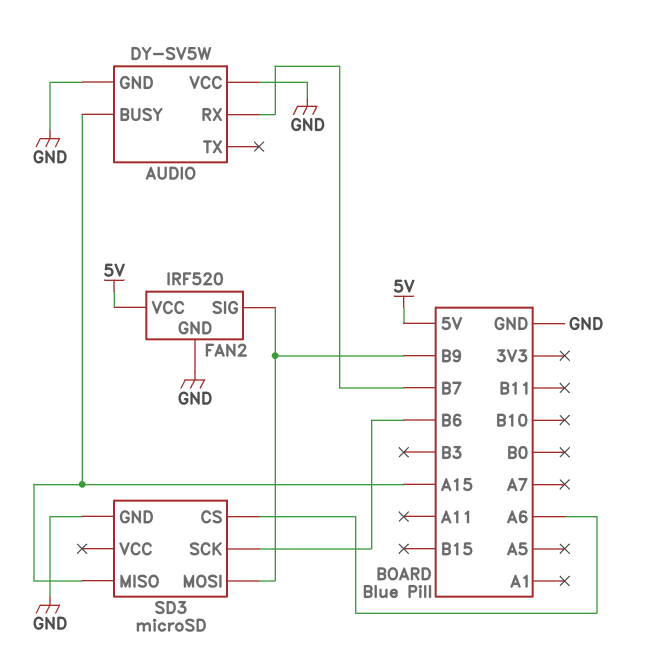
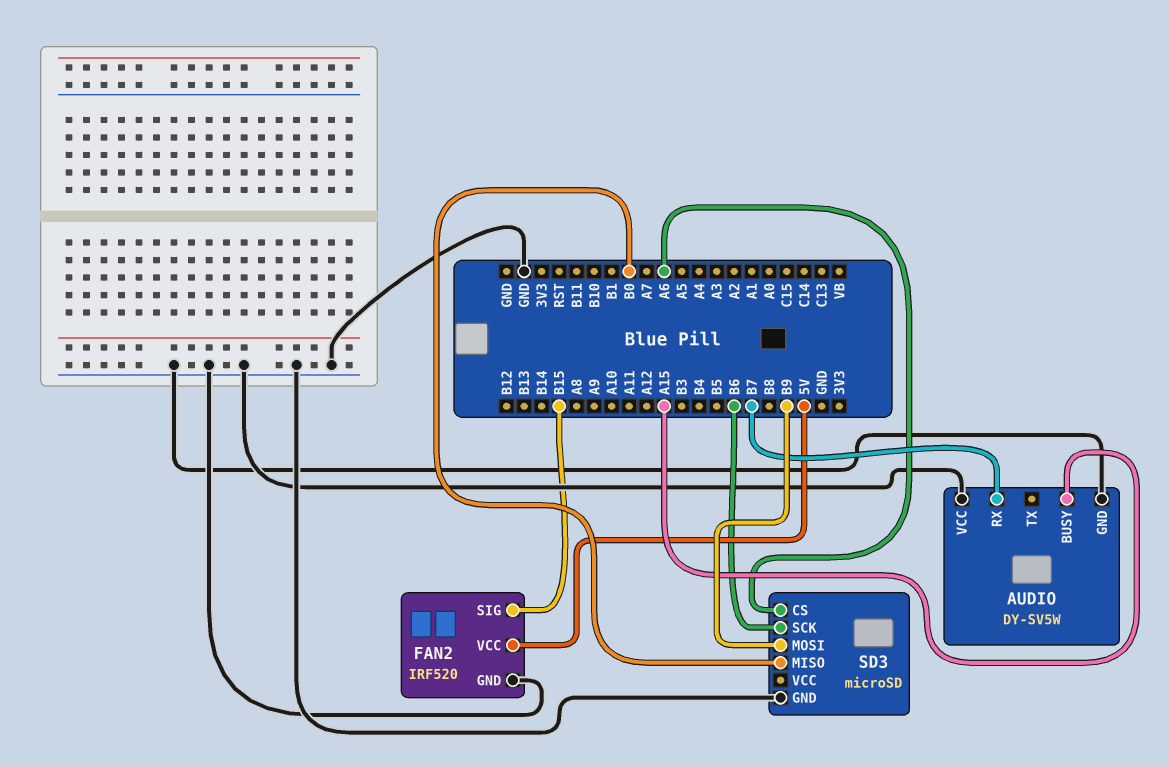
FAN2 pin SIG: B9 -> B15
SD3 pin MISO: A15 -> B0

